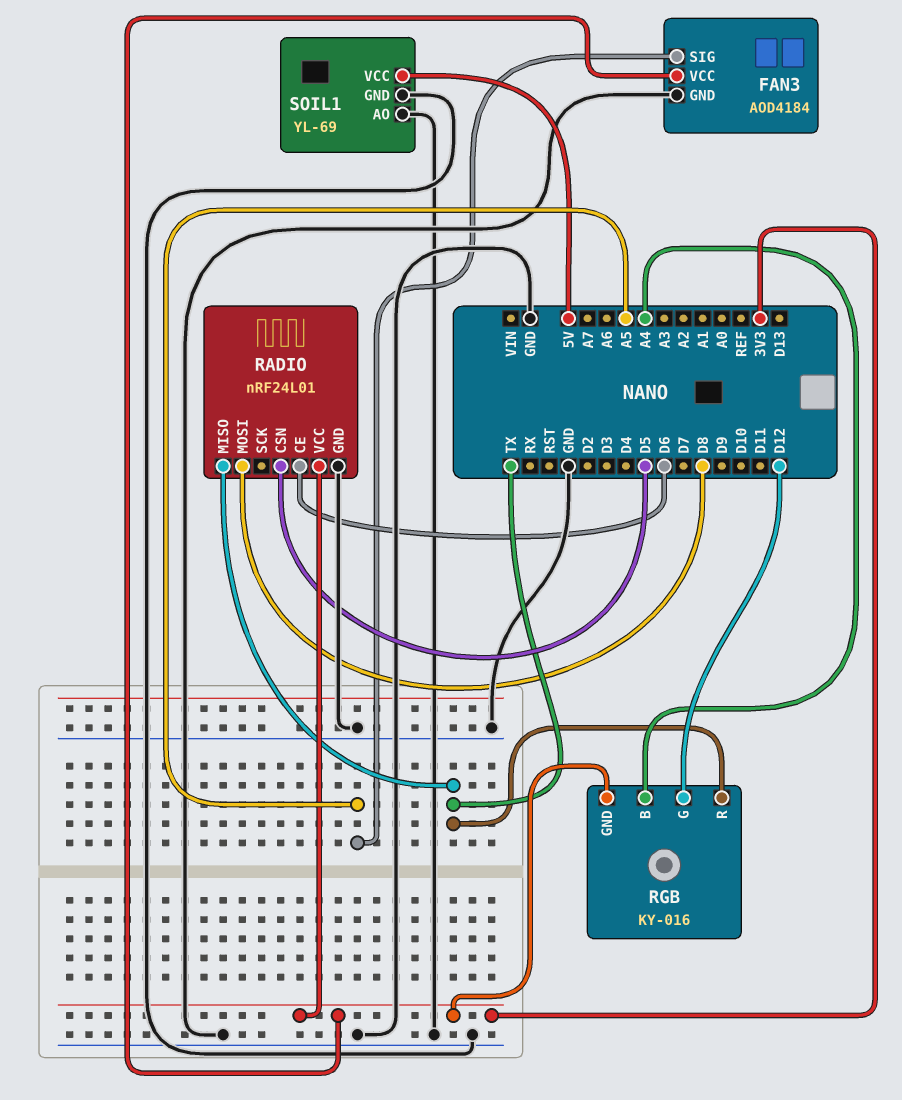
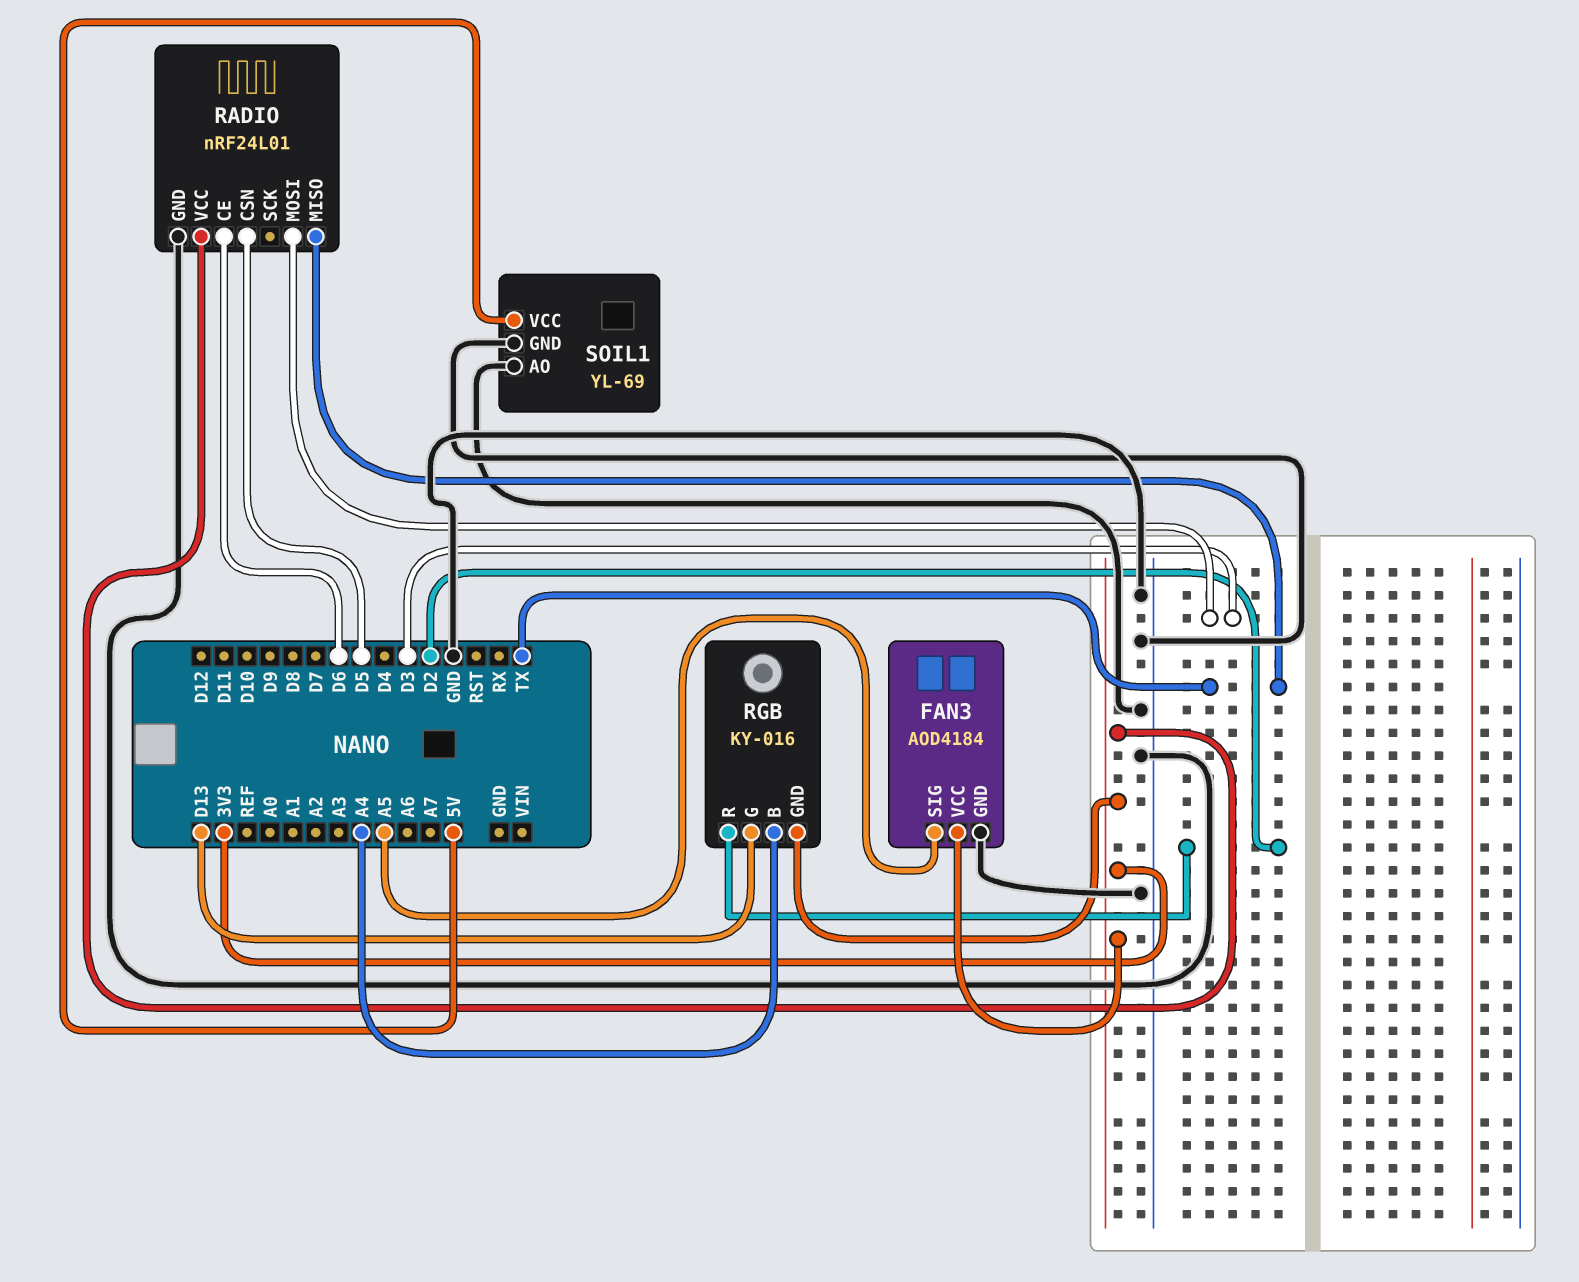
RADIO pin MOSI: D8 -> D3
RGB pin G: D12 -> D13
RGB pin R: TX -> D2

